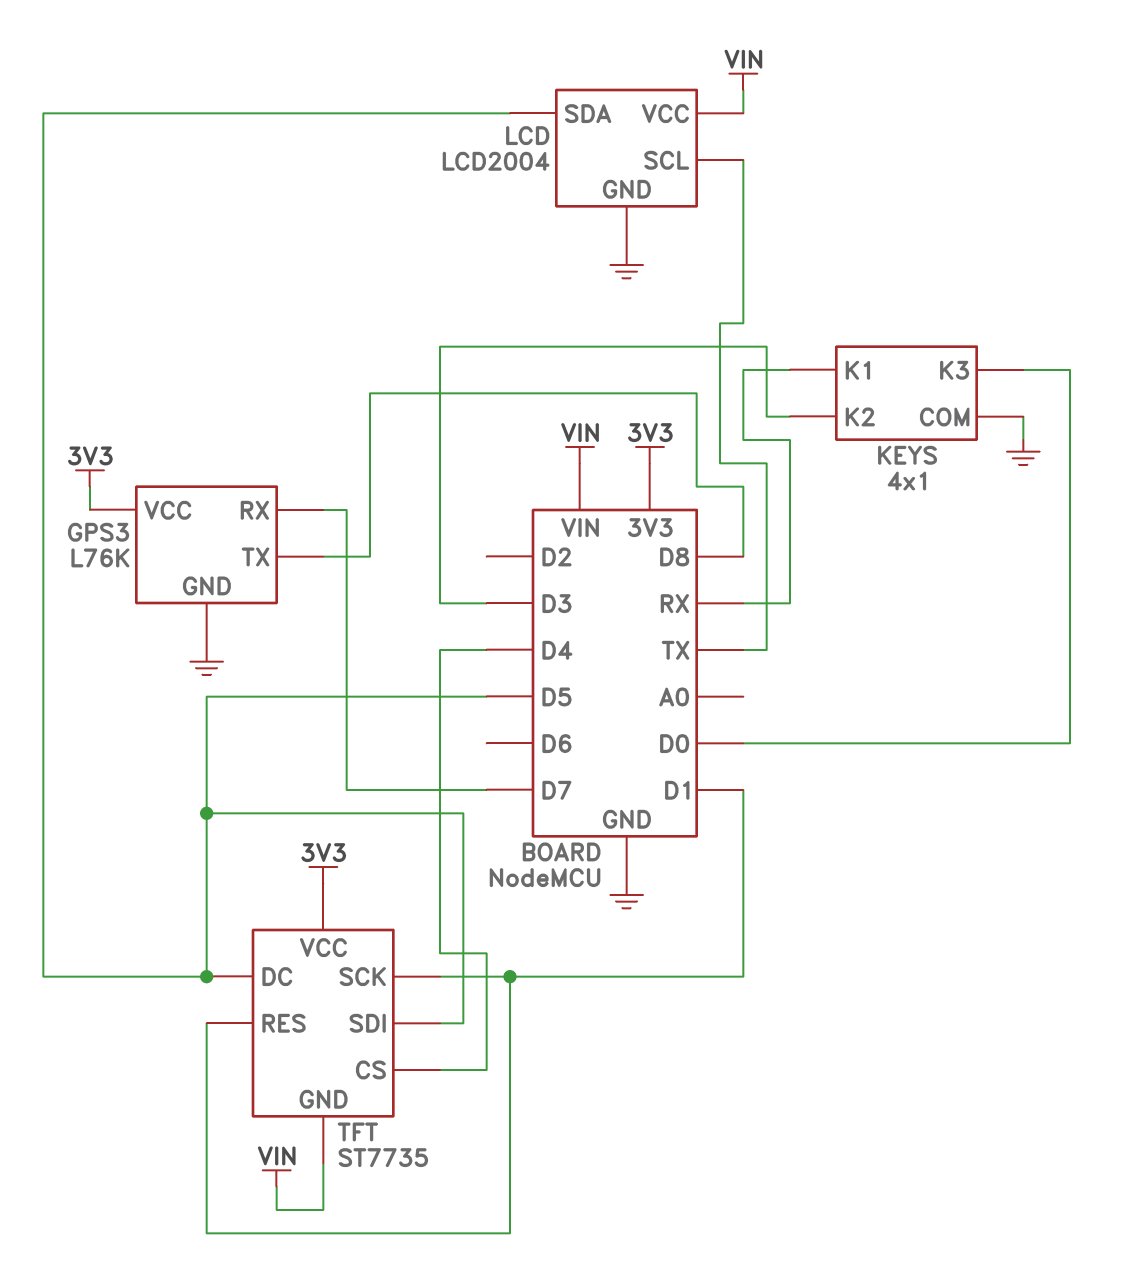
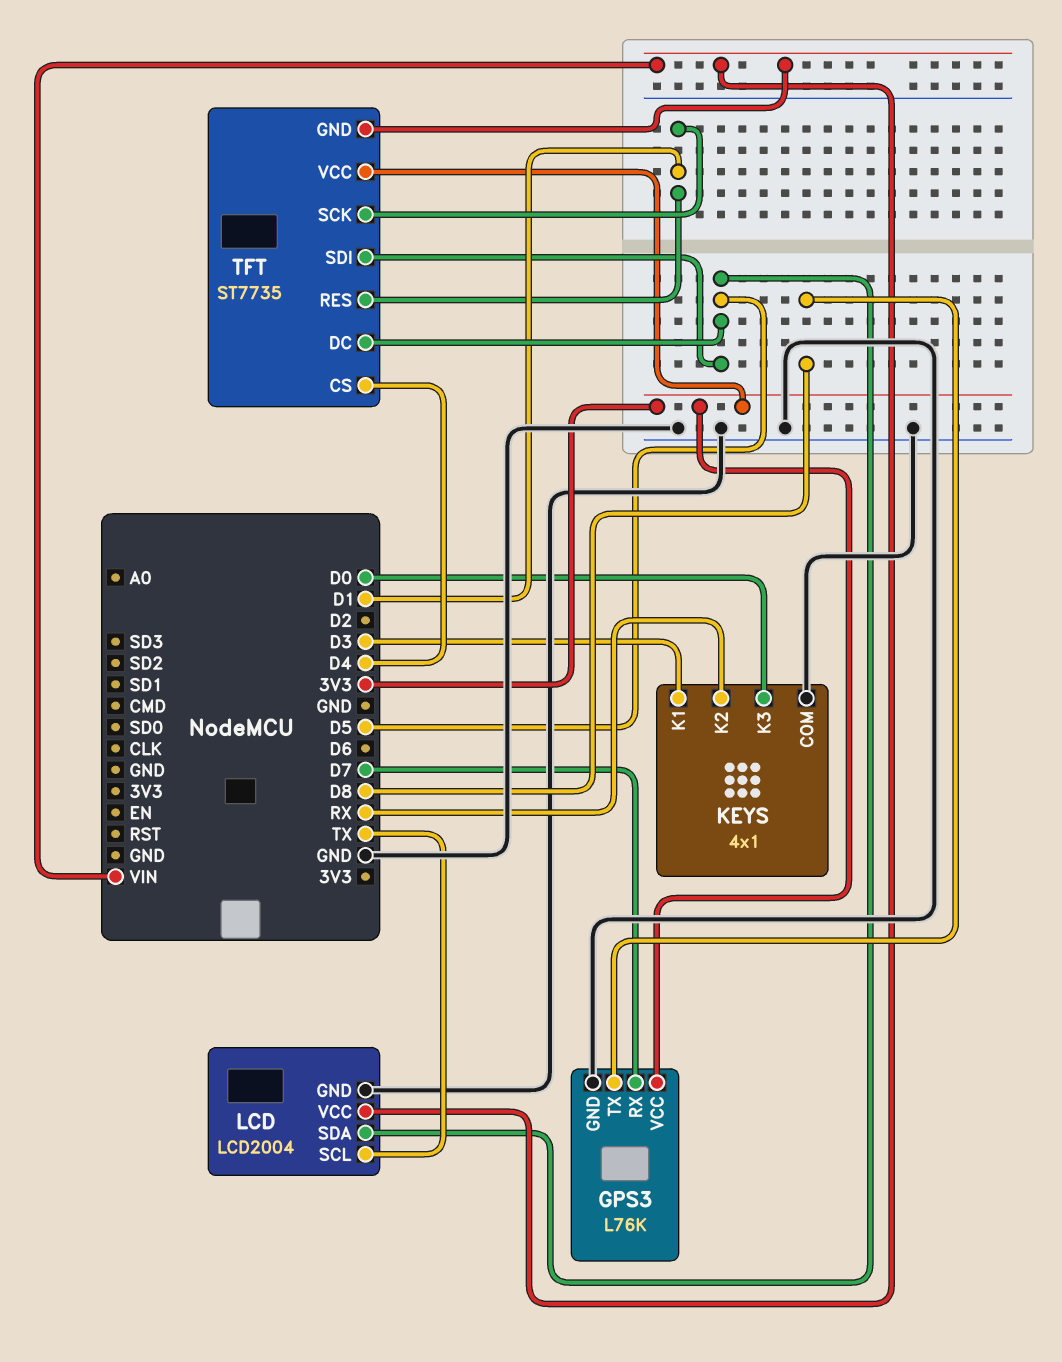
KEYS pin K1: RX -> D3
KEYS pin K2: D3 -> RX

